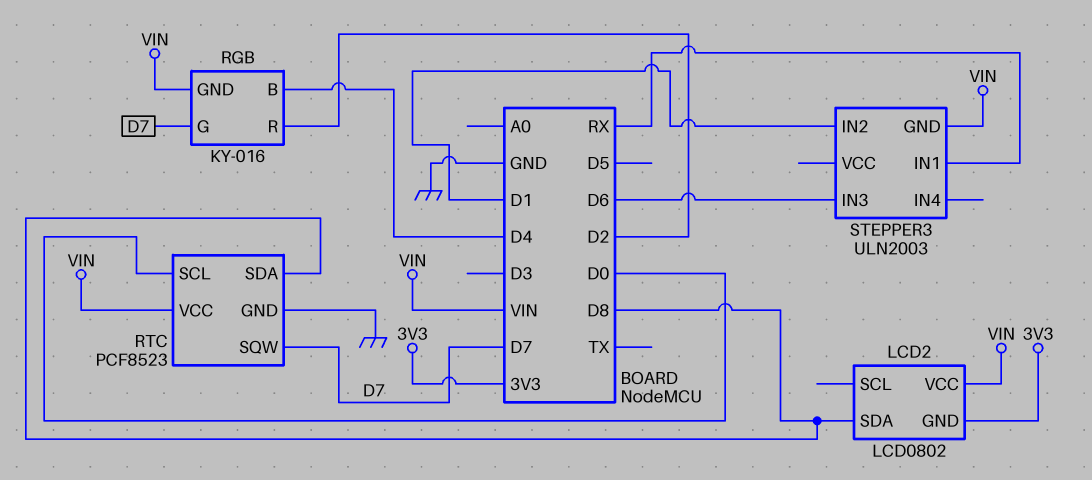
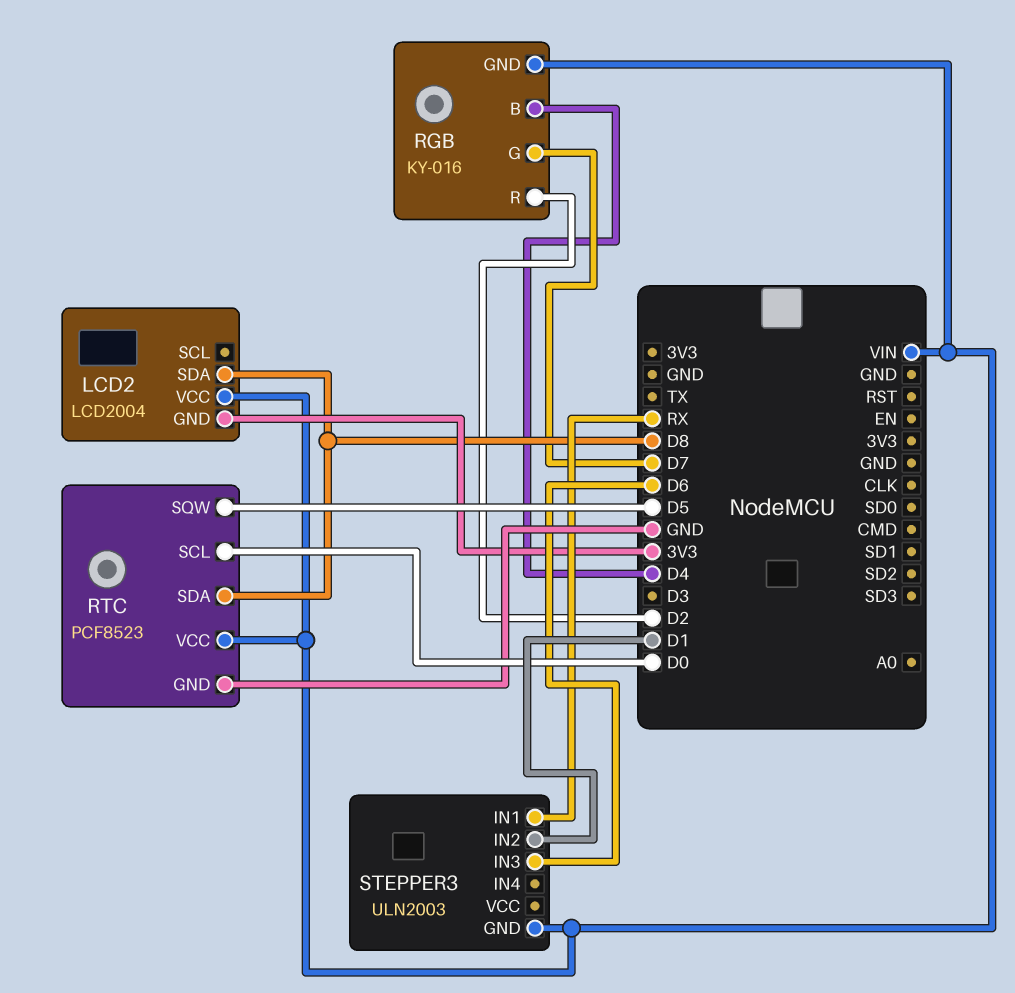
LCD2: LCD0802 -> LCD2004
RTC pin SQW: D7 -> D5

